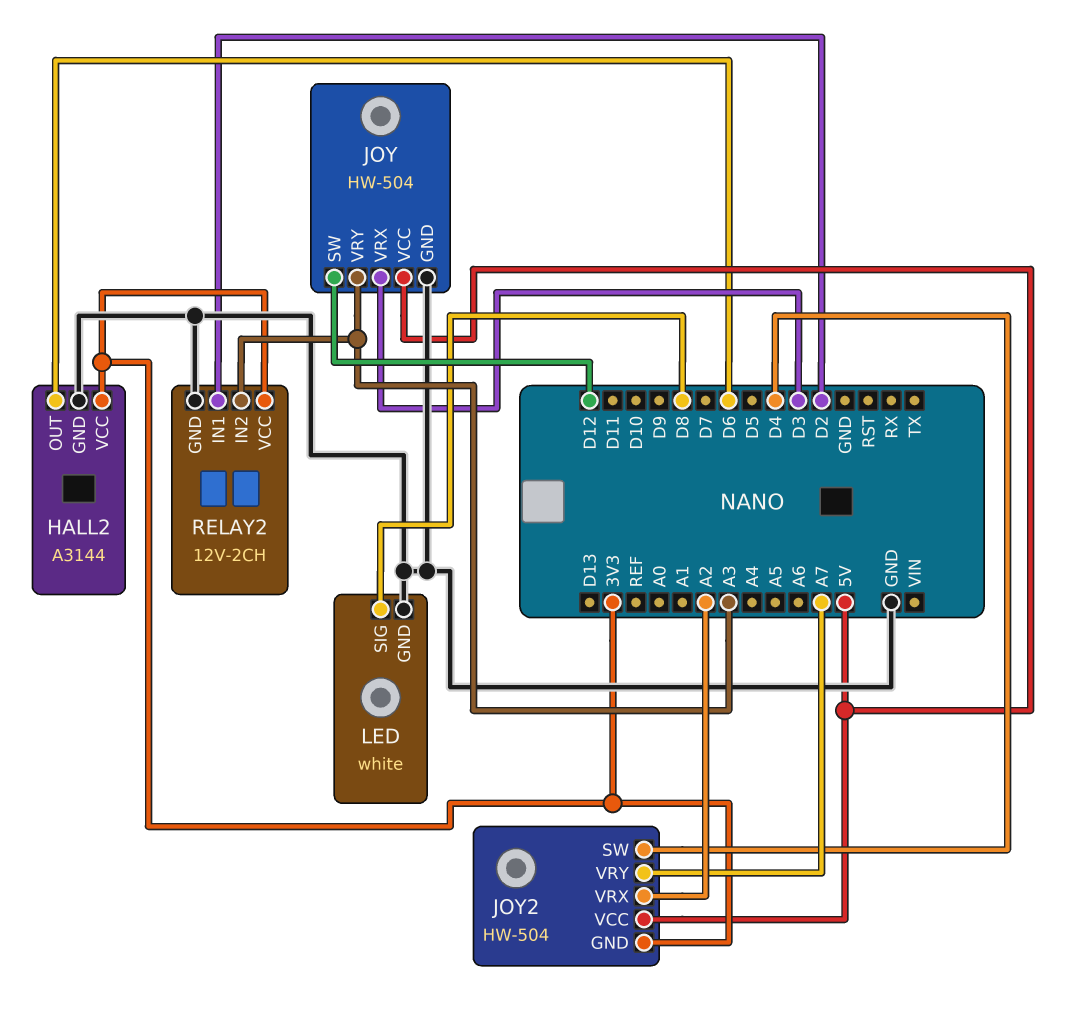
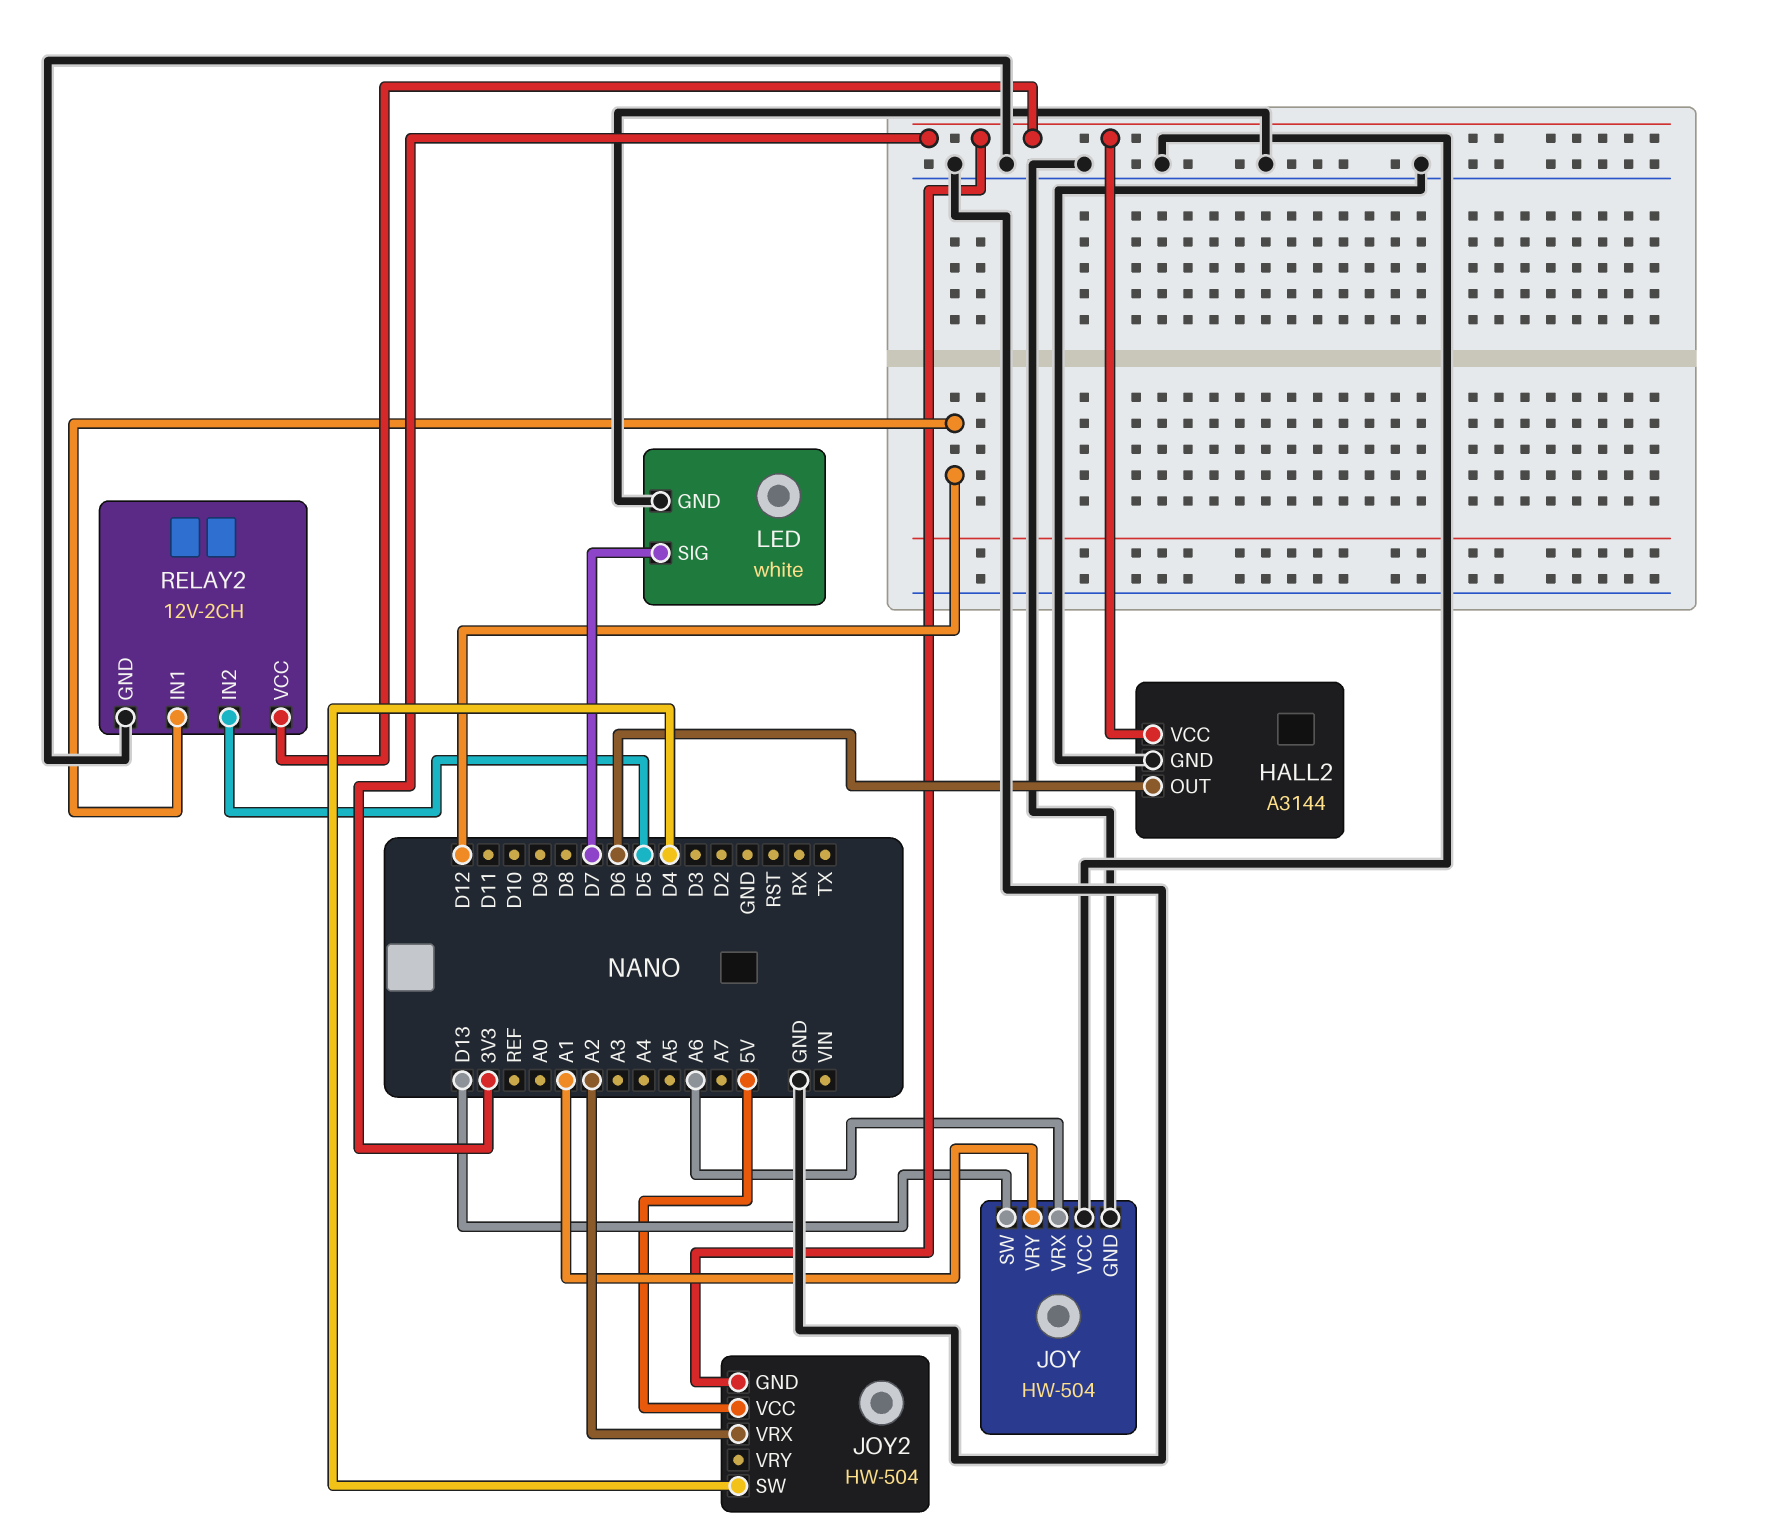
JOY pin SW: D12 -> D13
JOY pin VCC: 5V -> GND
JOY pin VRX: D3 -> A6
JOY pin VRY: A3 -> A1
JOY2 pin VRY: A7 -> none
LED pin SIG: D8 -> D7
RELAY2 pin IN1: D2 -> D12
RELAY2 pin IN2: A3 -> D5

